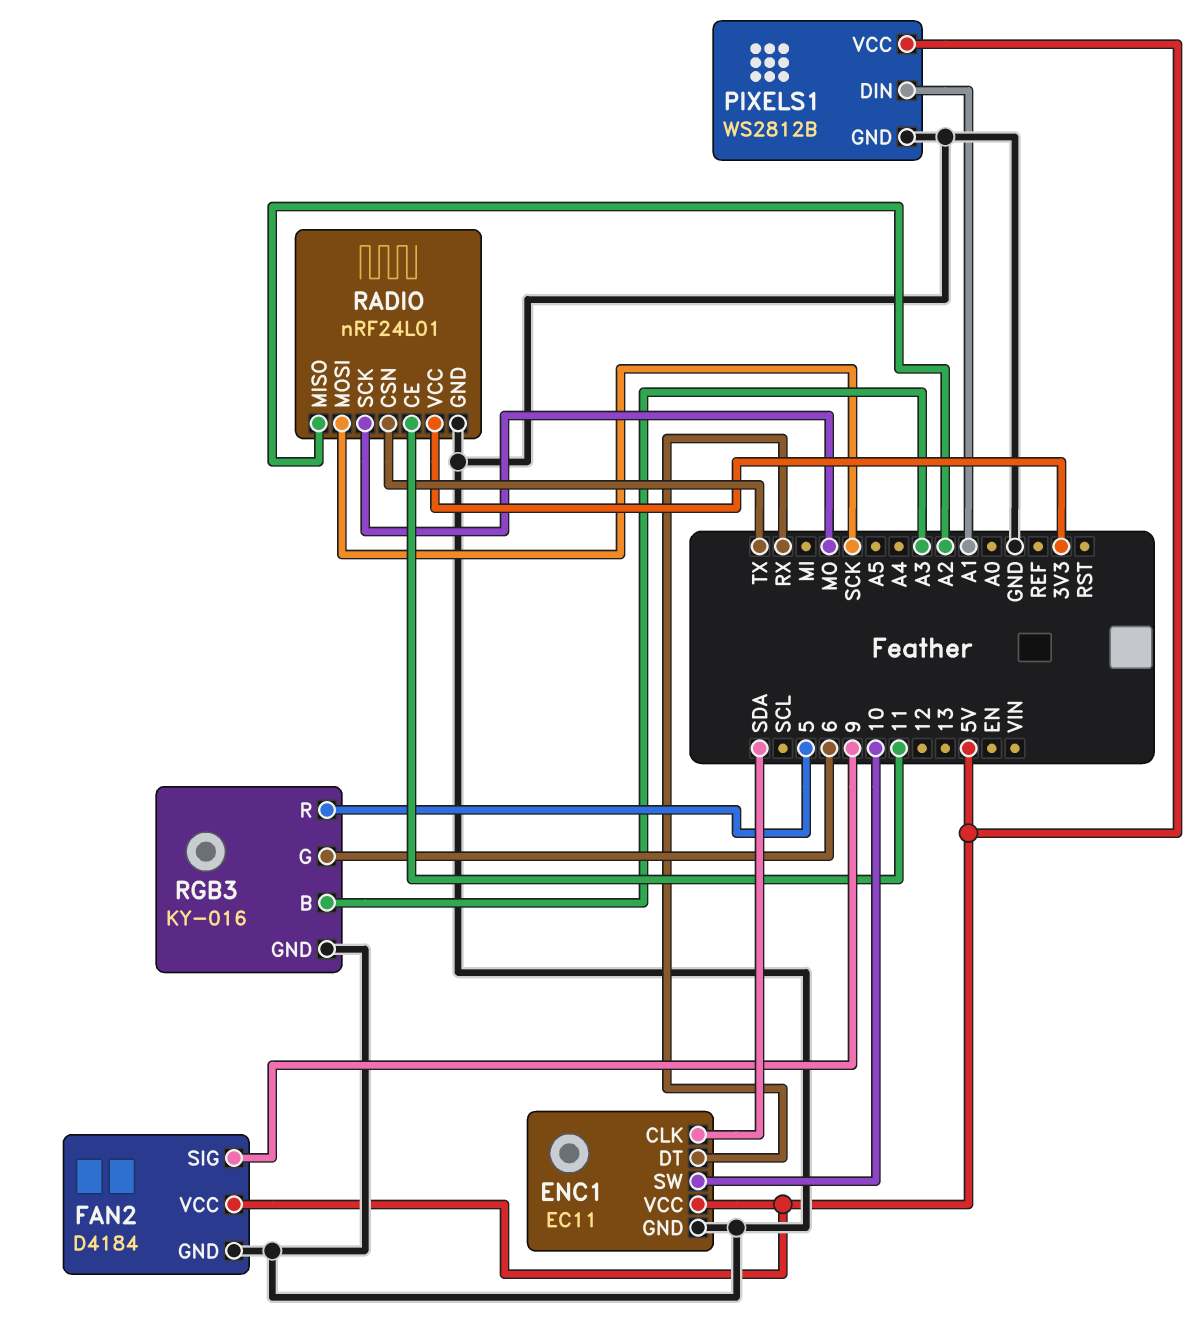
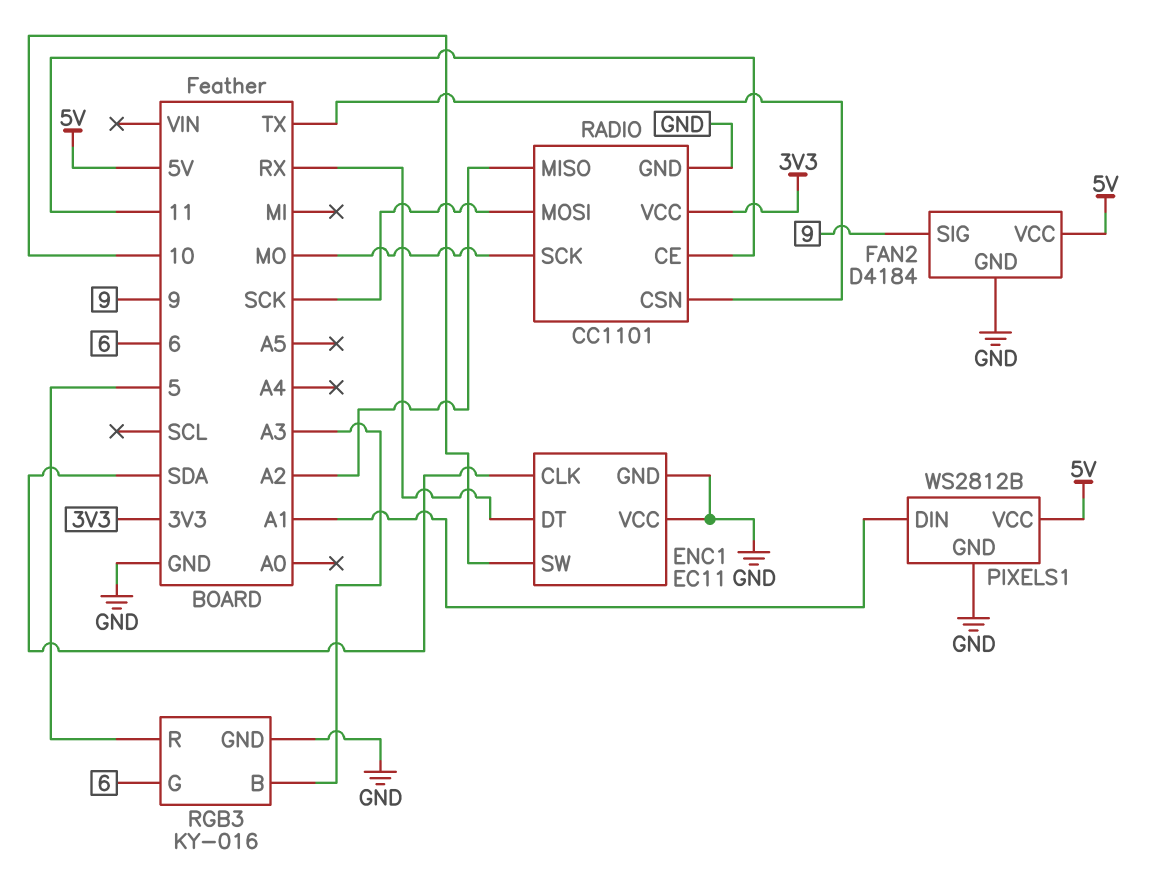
ENC1 pin VCC: 5V -> GND
RADIO: nRF24L01 -> CC1101

